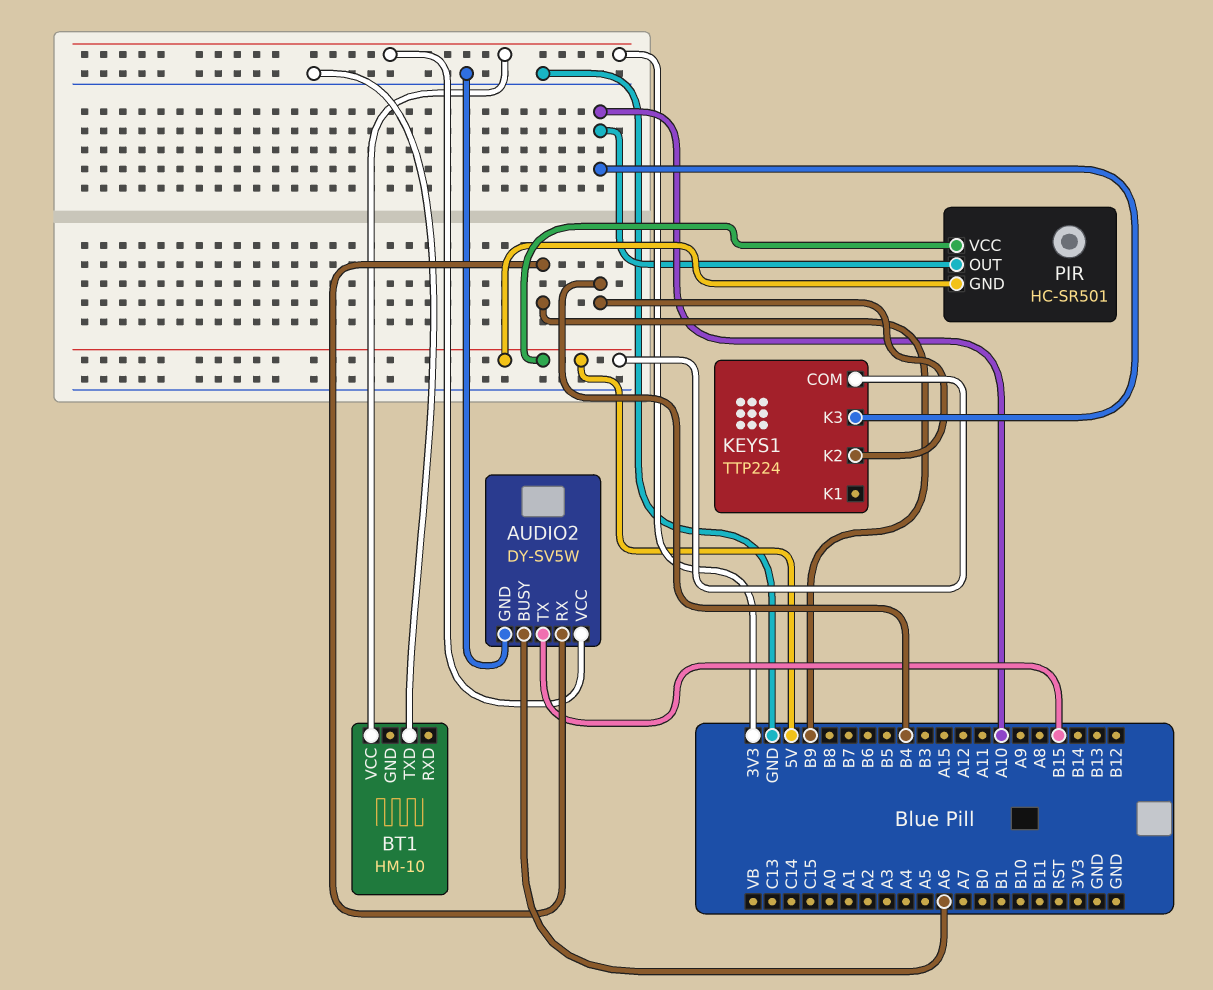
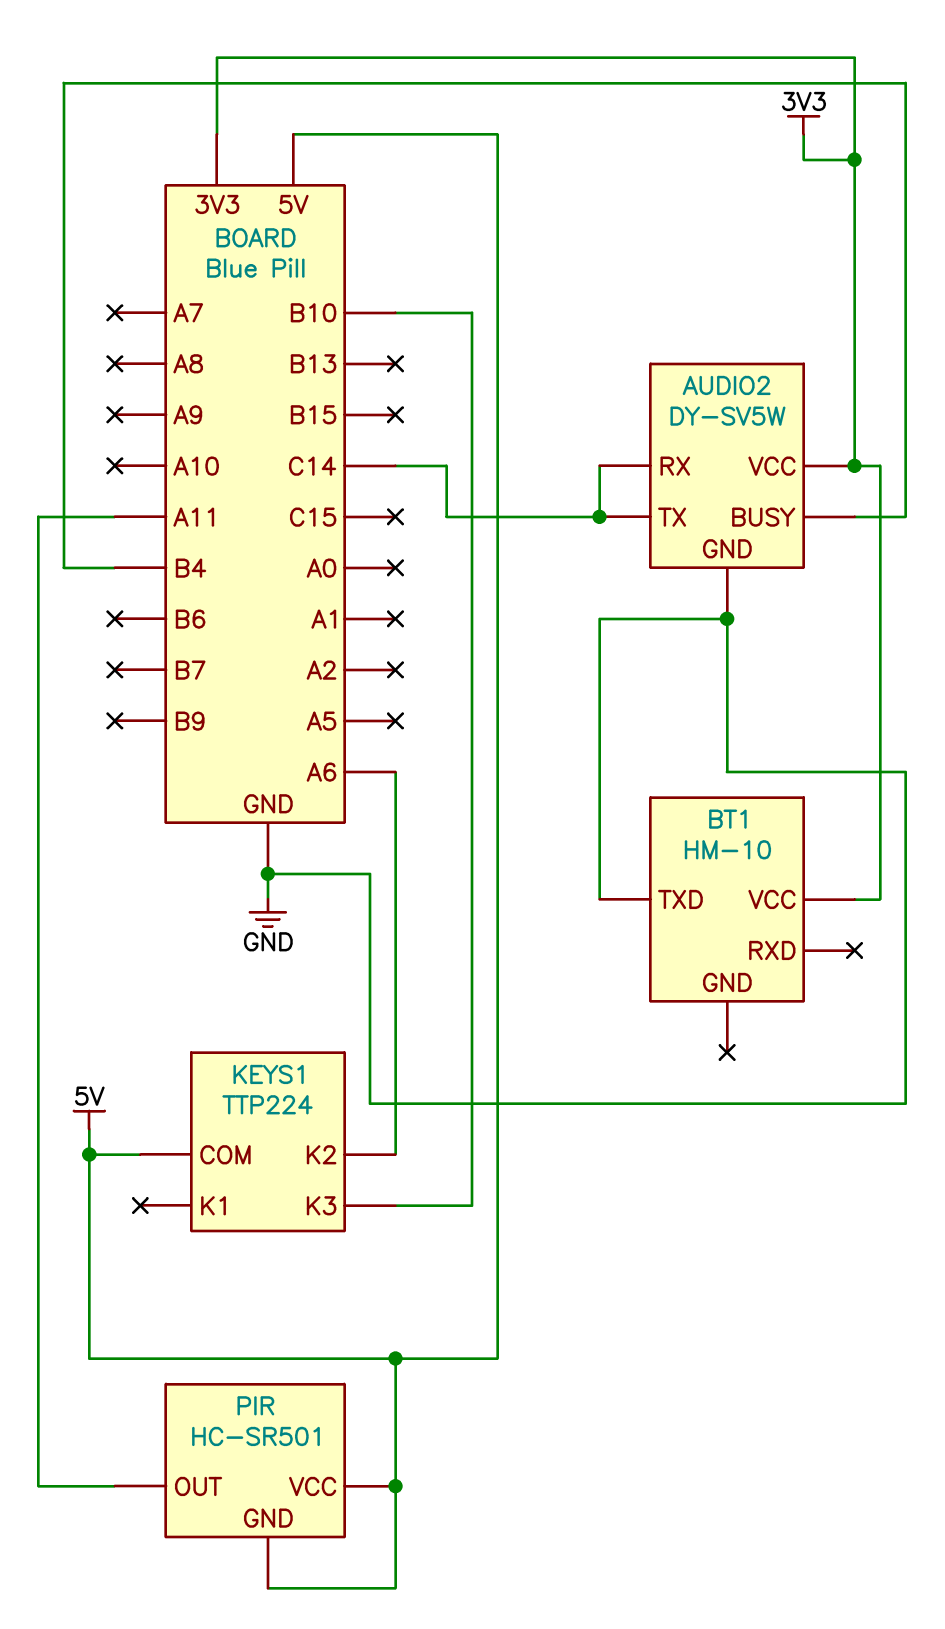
AUDIO2 pin BUSY: A6 -> B4
AUDIO2 pin RX: B9 -> C14
AUDIO2 pin TX: B15 -> C14
KEYS1 pin K2: B4 -> A6
KEYS1 pin K3: A10 -> B10
PIR pin OUT: A10 -> A11

